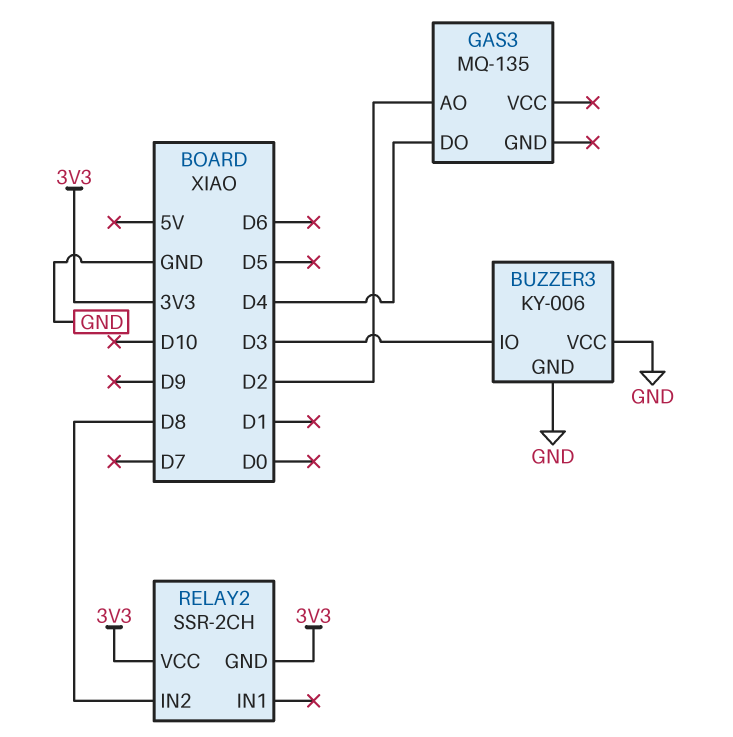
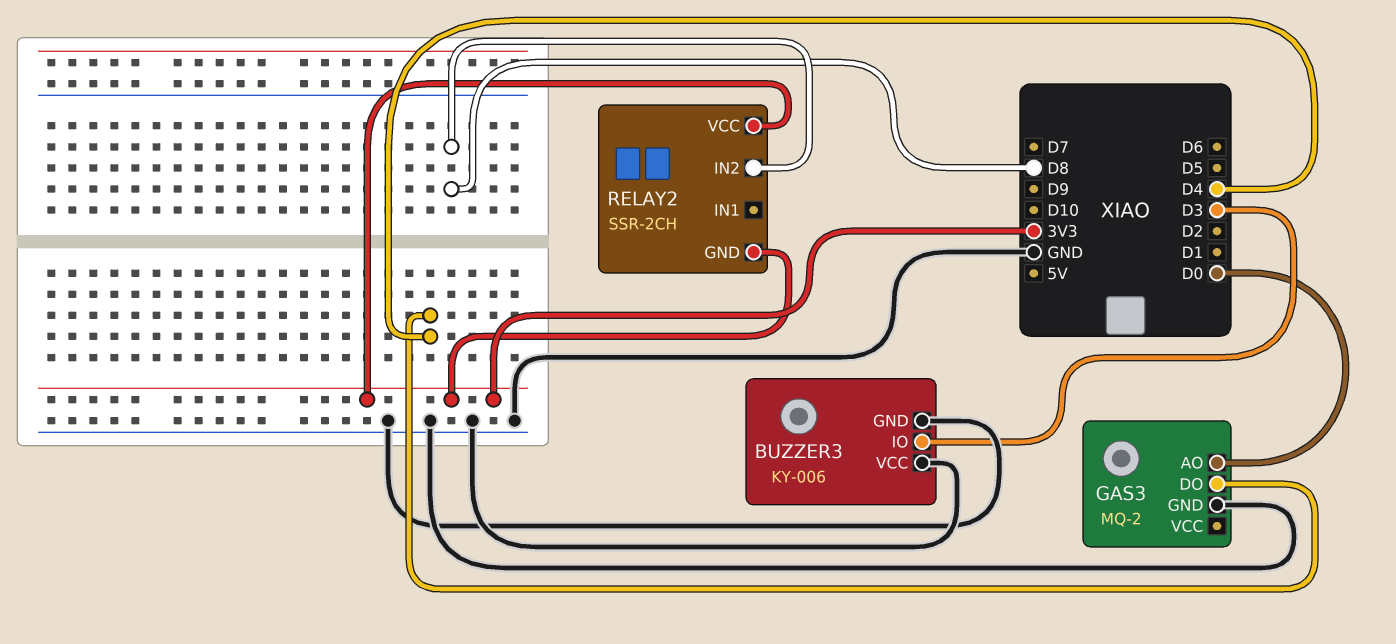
GAS3: MQ-135 -> MQ-2
GAS3 pin AO: D2 -> D0
GAS3 pin GND: none -> GND

